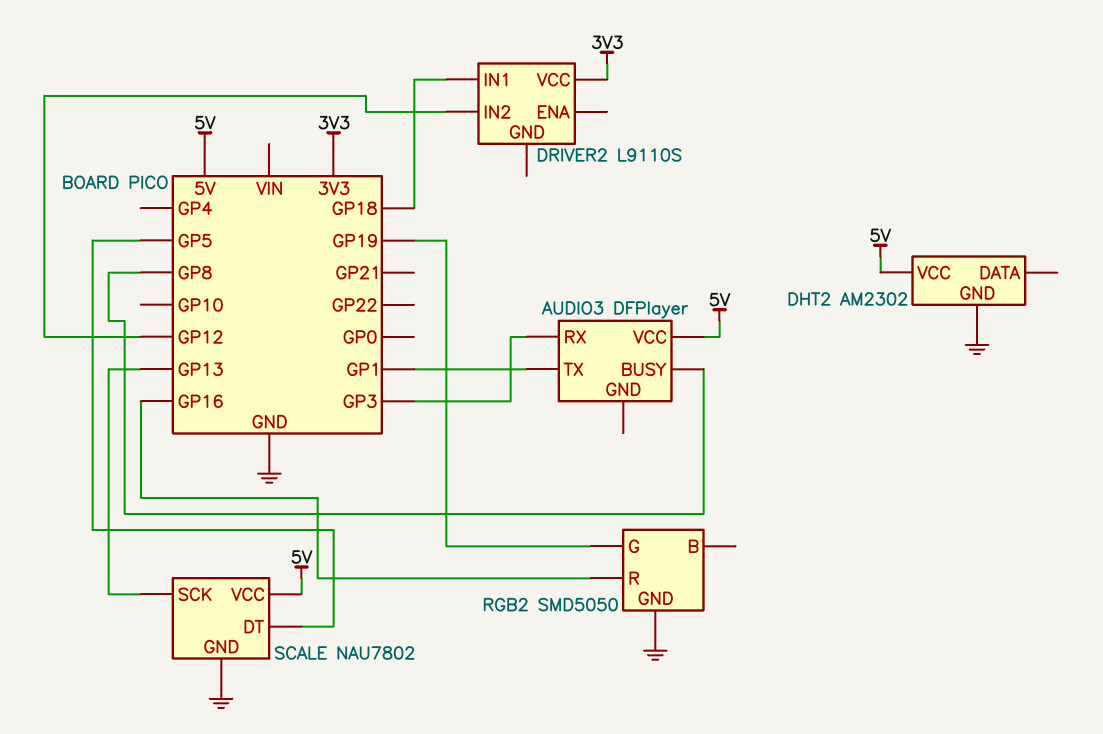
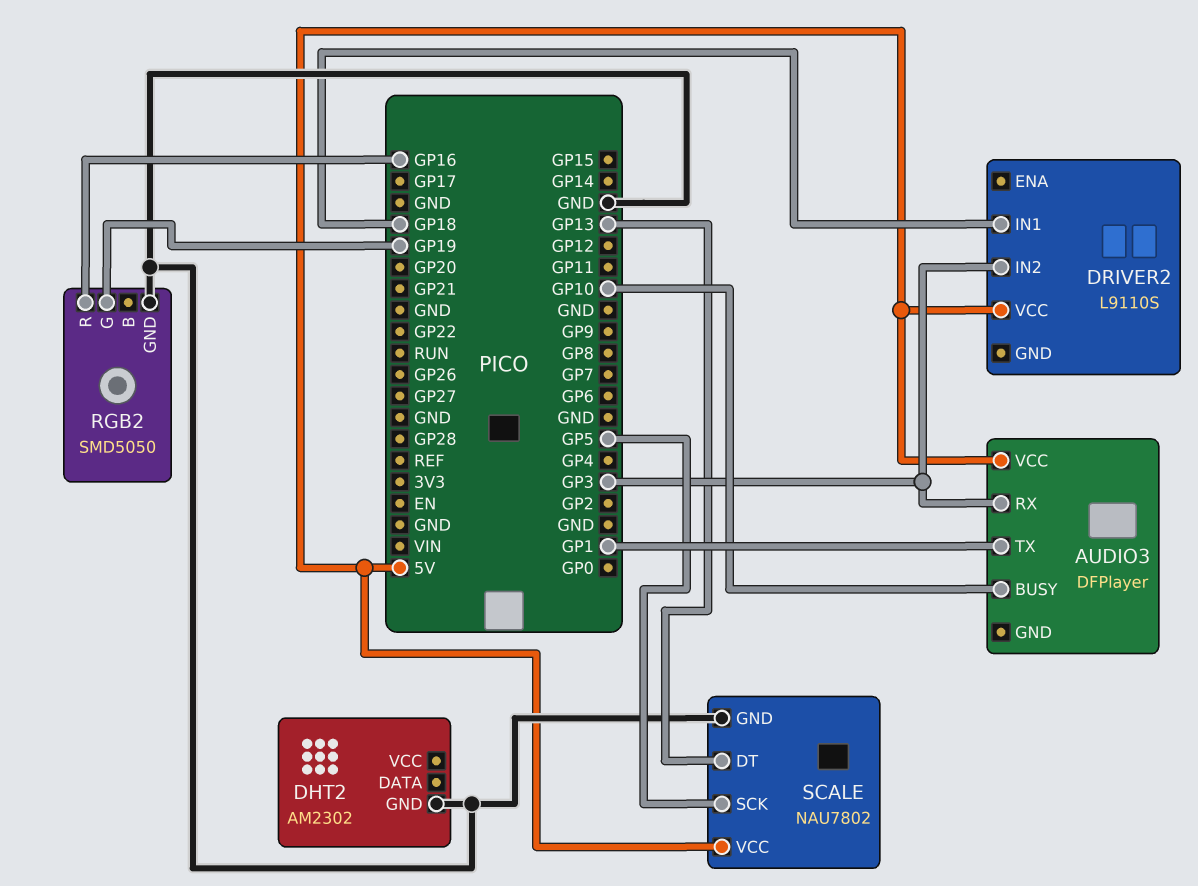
AUDIO3 pin BUSY: GP8 -> GP10
DHT2 pin VCC: 5V -> none
DRIVER2 pin IN2: GP12 -> GP3
DRIVER2 pin VCC: 3V3 -> 5V
SCALE pin DT: GP5 -> GP13
SCALE pin SCK: GP13 -> GP5

